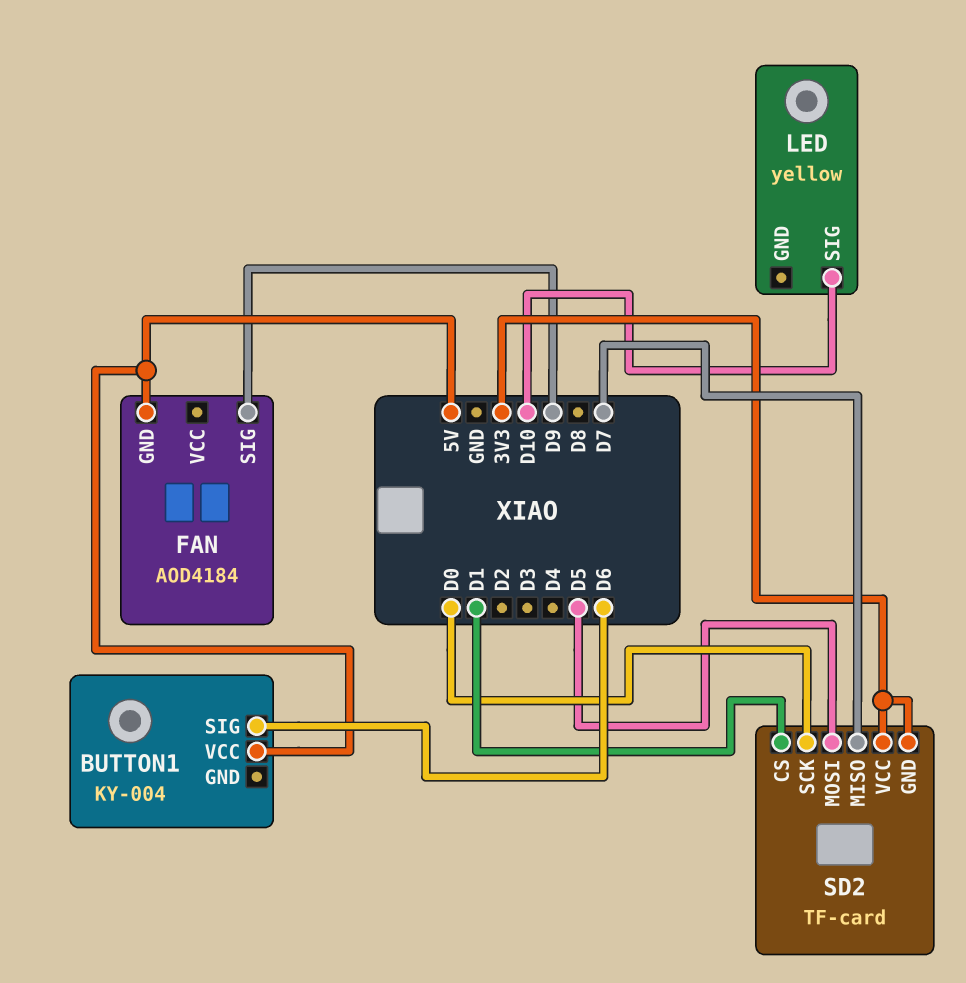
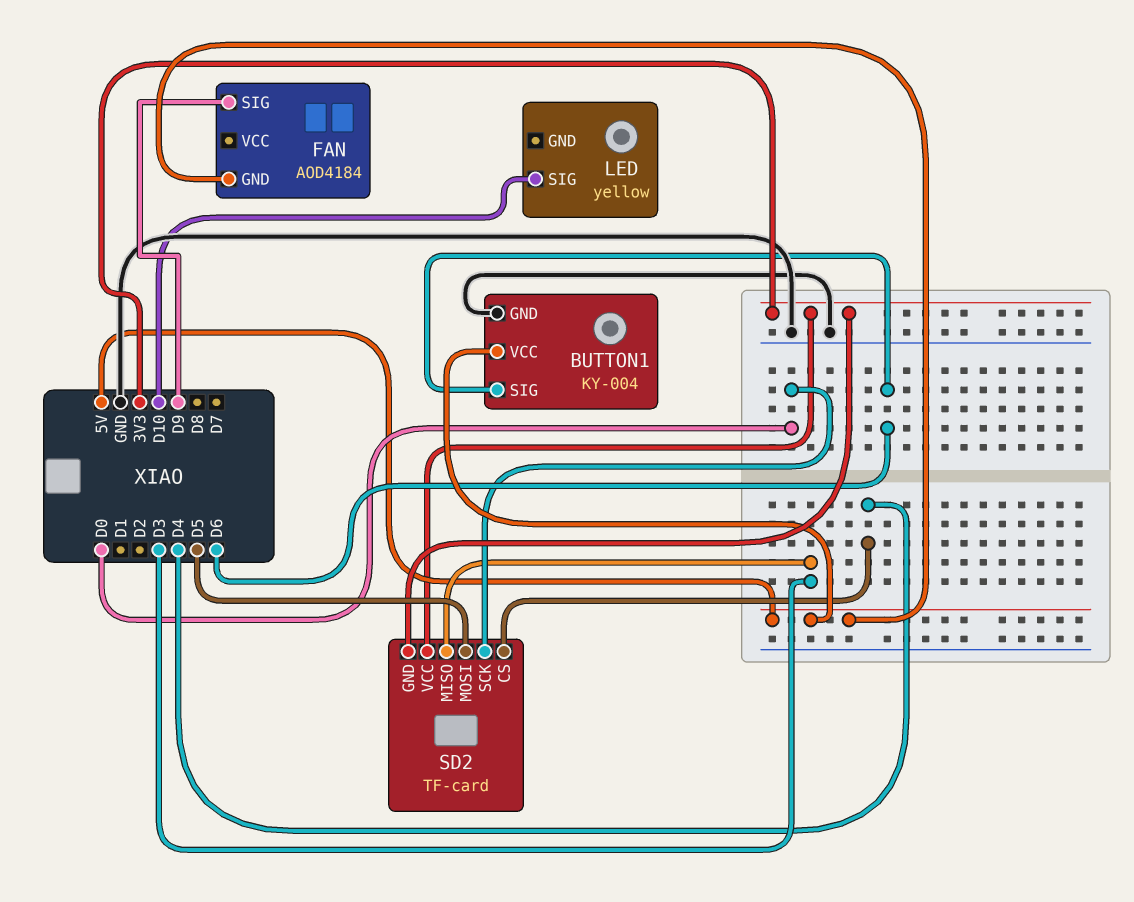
BUTTON1 pin GND: none -> GND
SD2 pin CS: D1 -> D4
SD2 pin MISO: D7 -> D3

